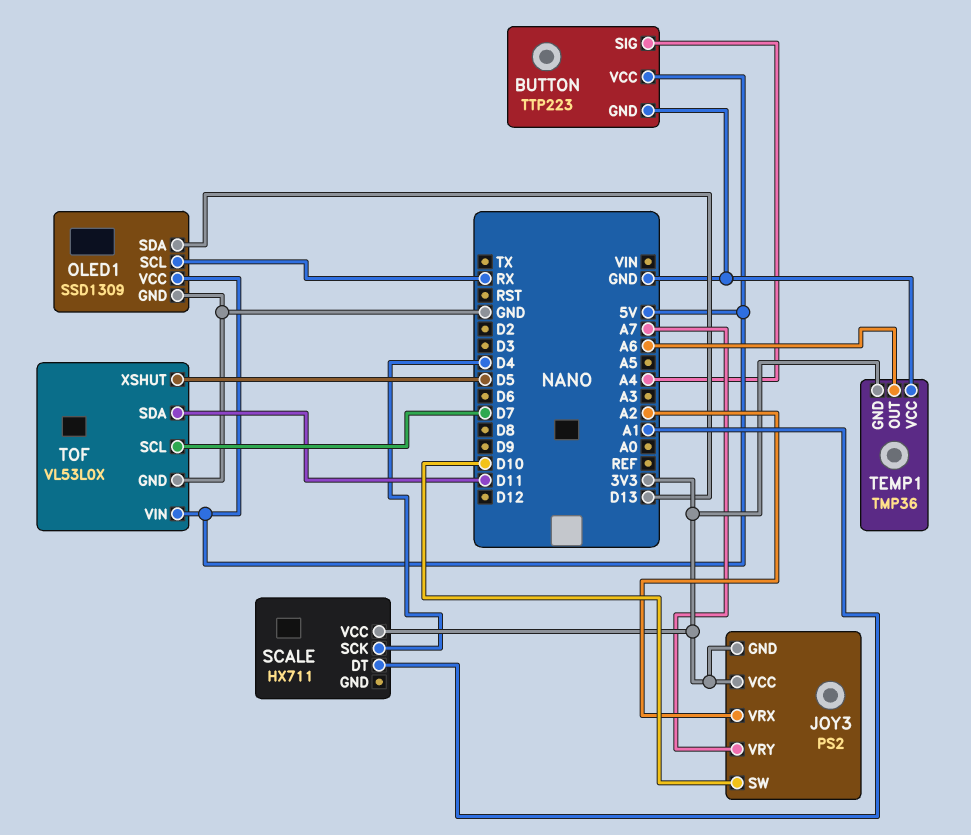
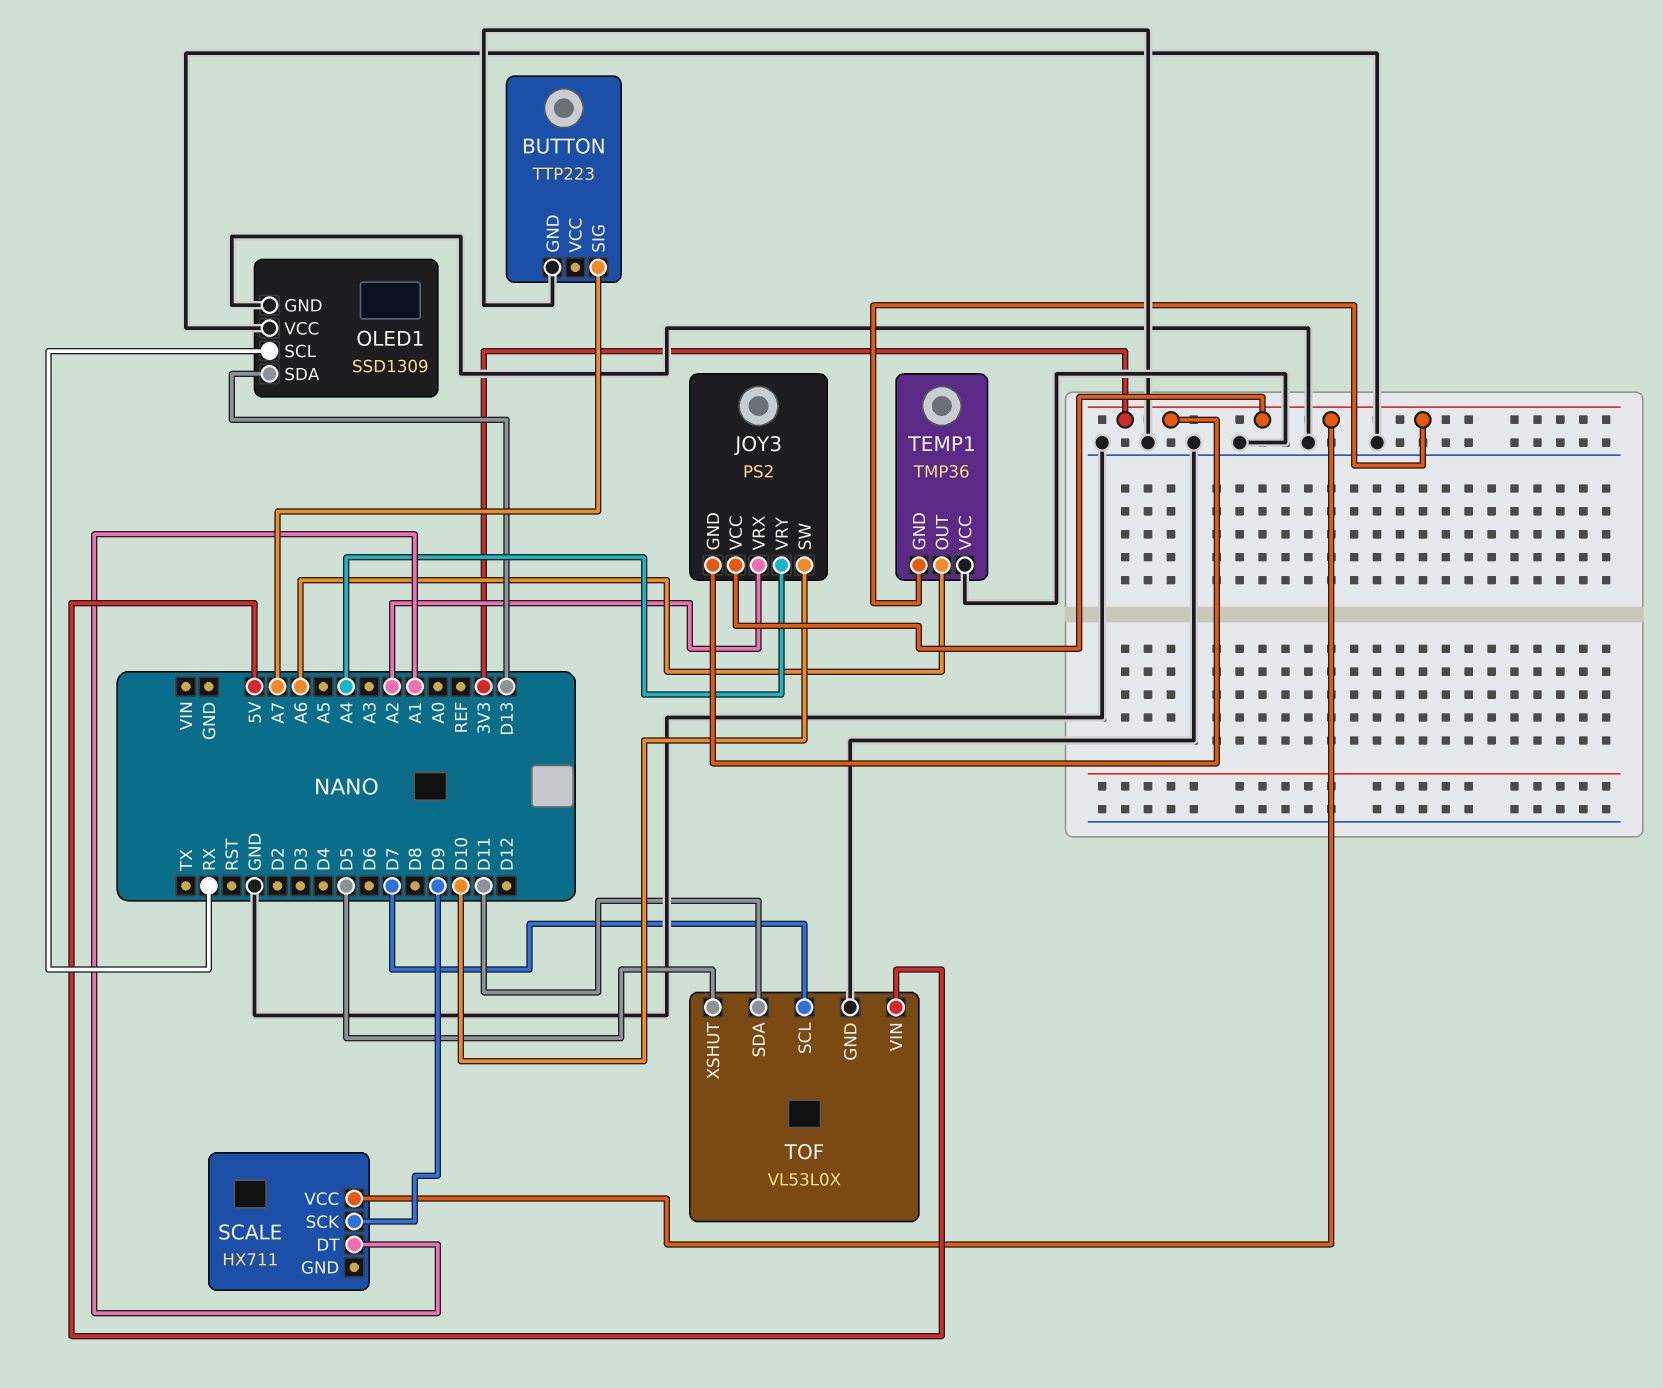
BUTTON pin SIG: A4 -> A7
BUTTON pin VCC: 5V -> none
JOY3 pin VRY: A7 -> A4
OLED1 pin VCC: 5V -> GND
SCALE pin SCK: D4 -> D9

